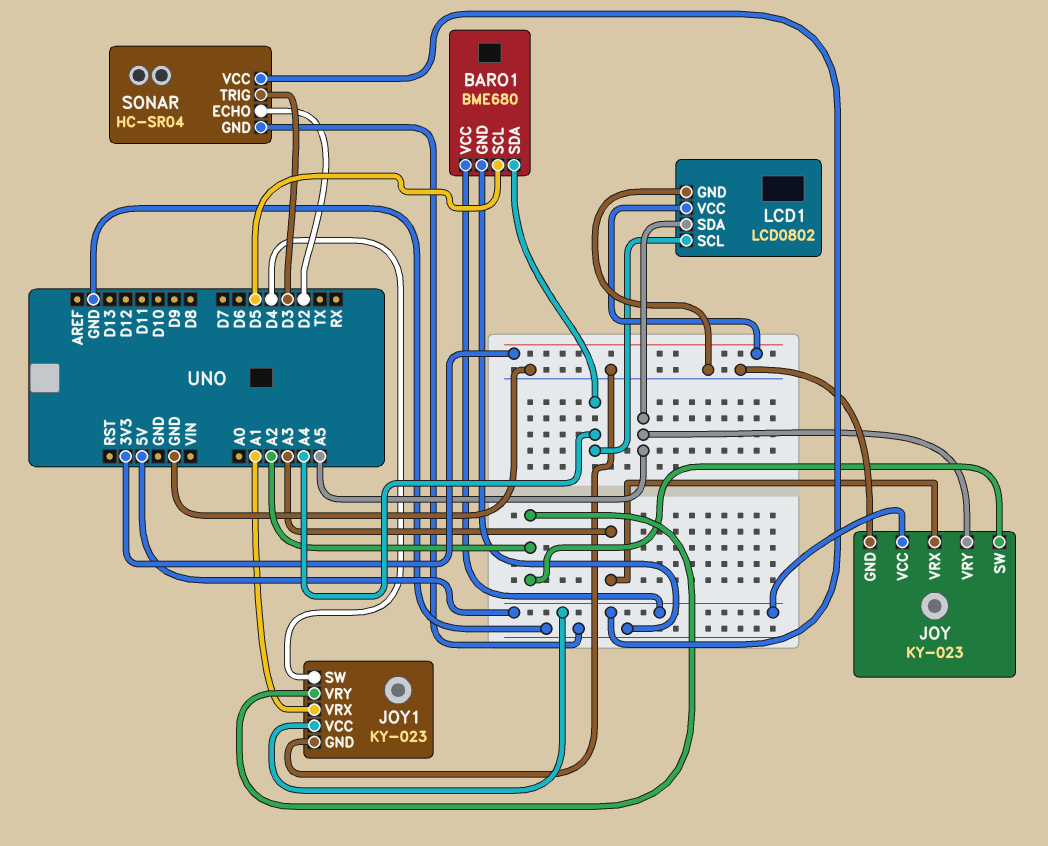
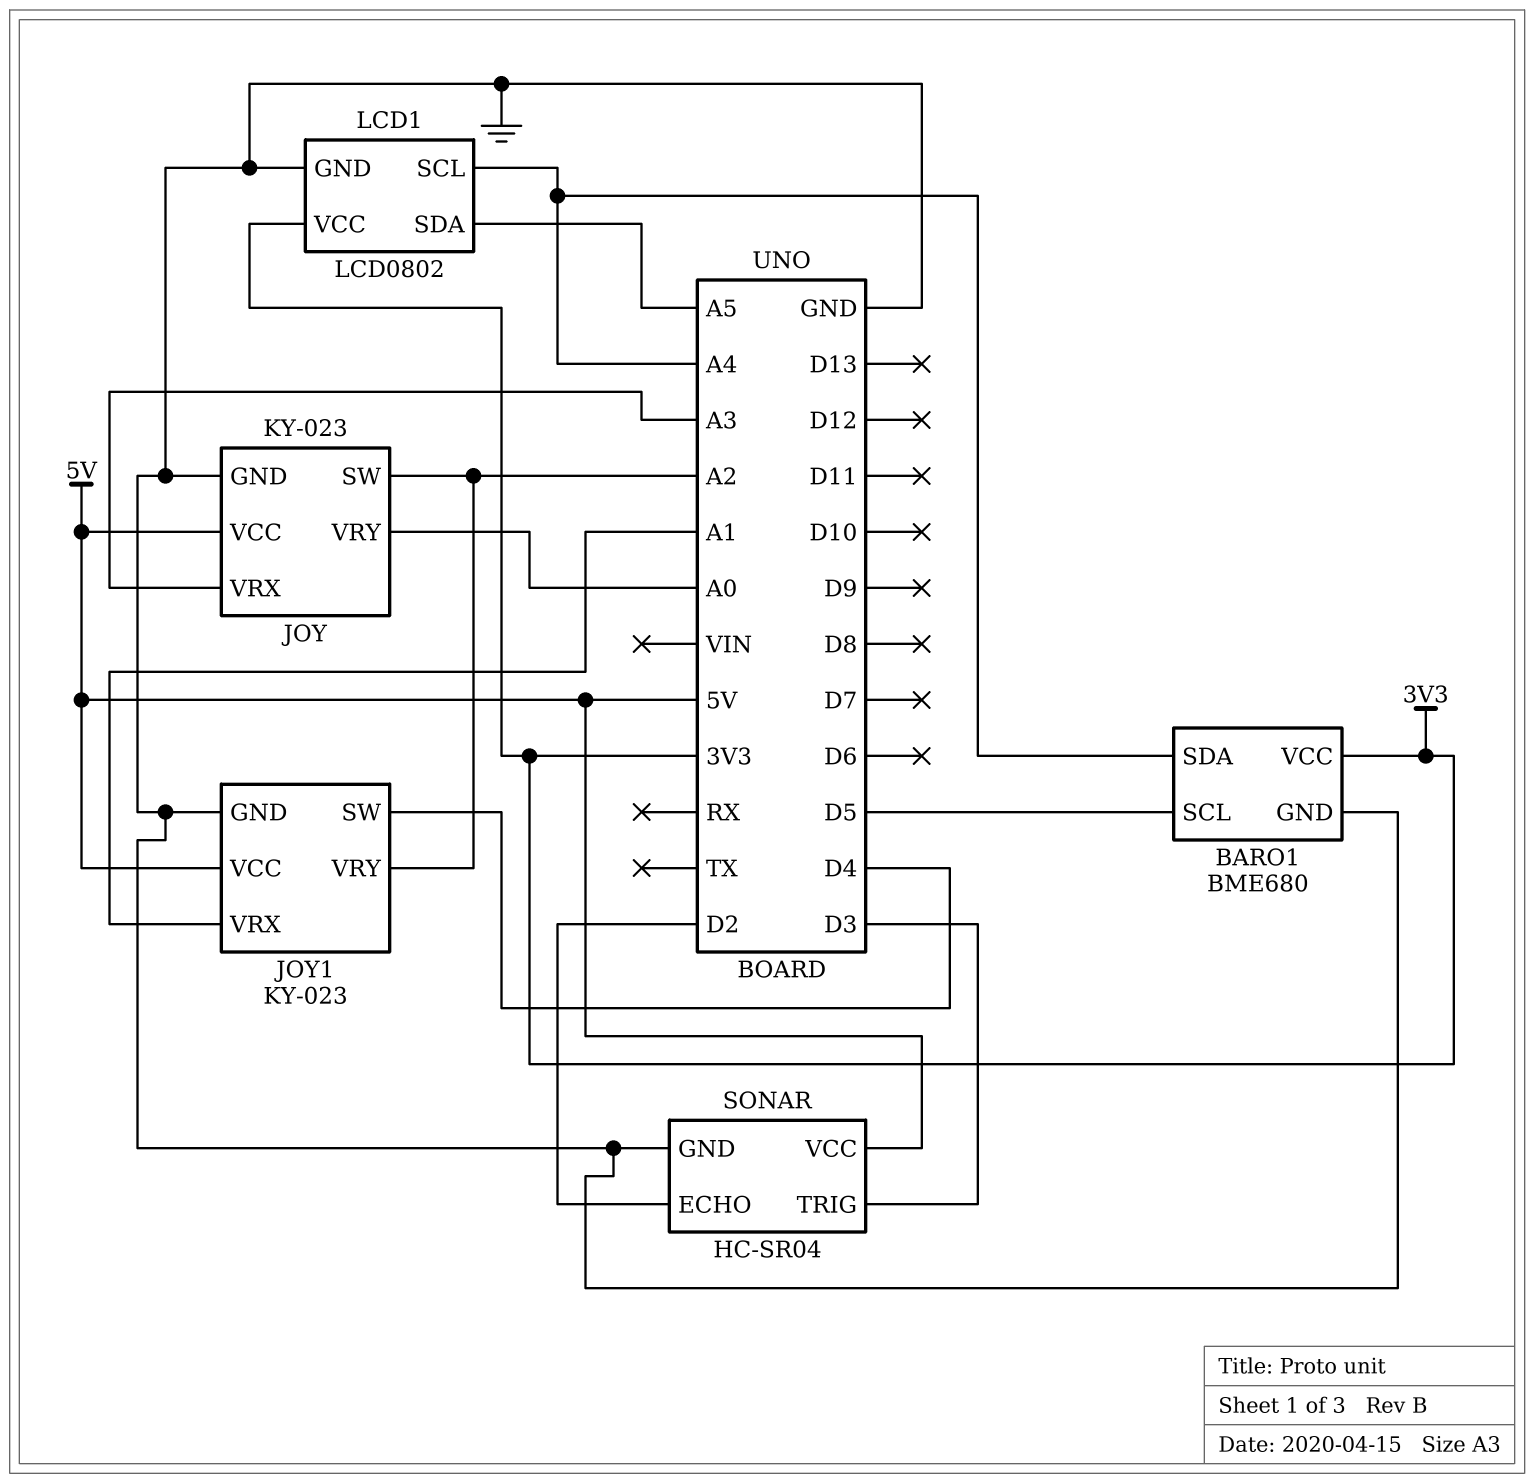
BARO1 pin VCC: 5V -> 3V3
JOY pin VRY: A5 -> A0

